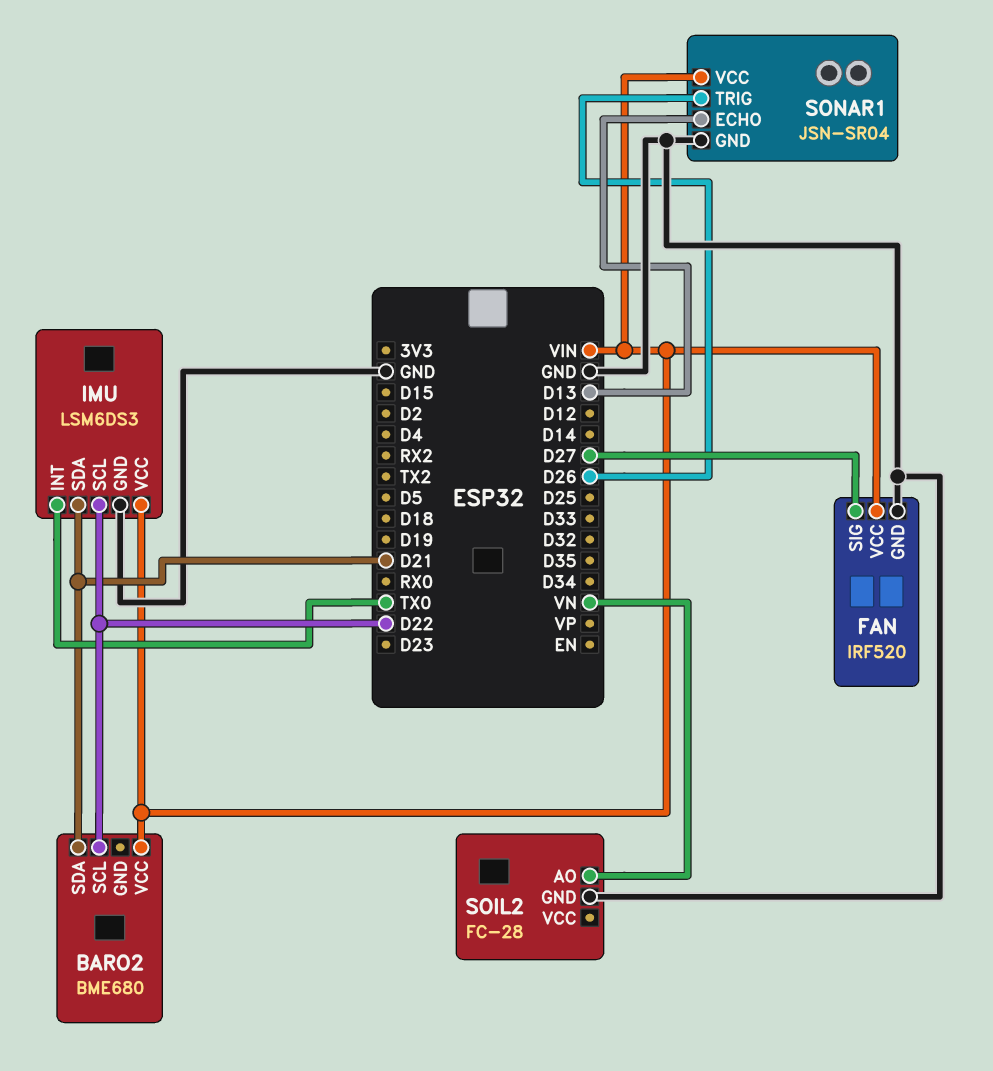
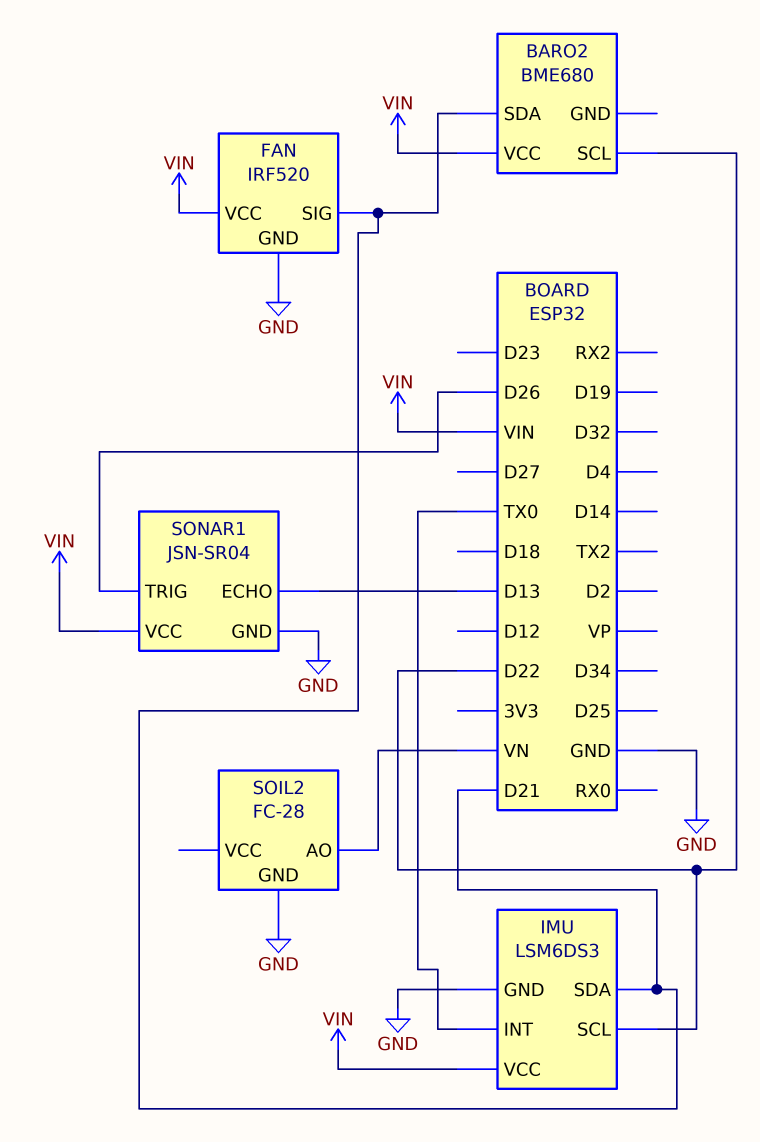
FAN pin SIG: D27 -> D21

